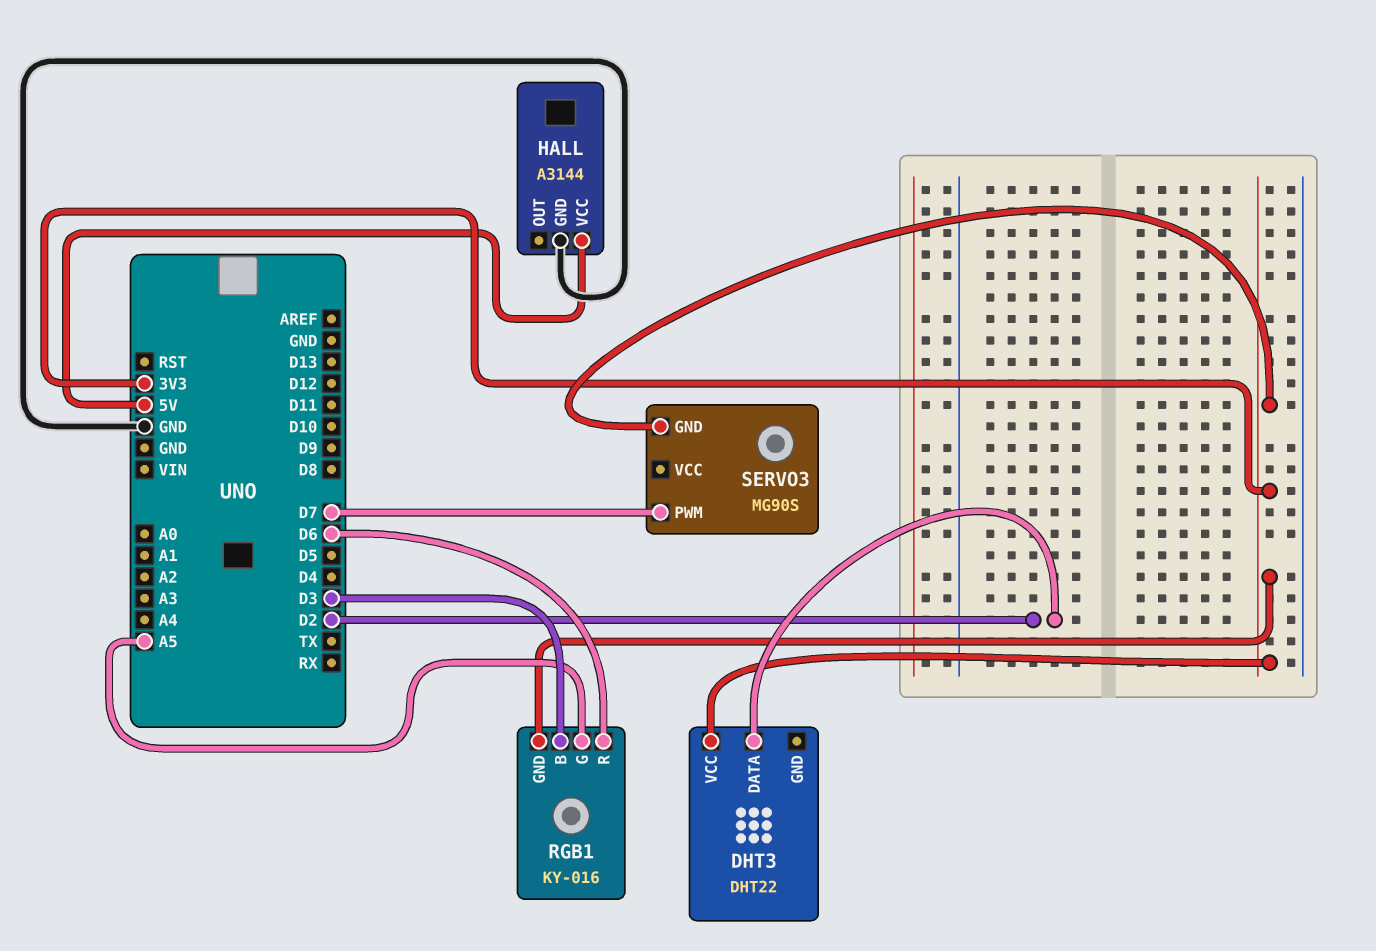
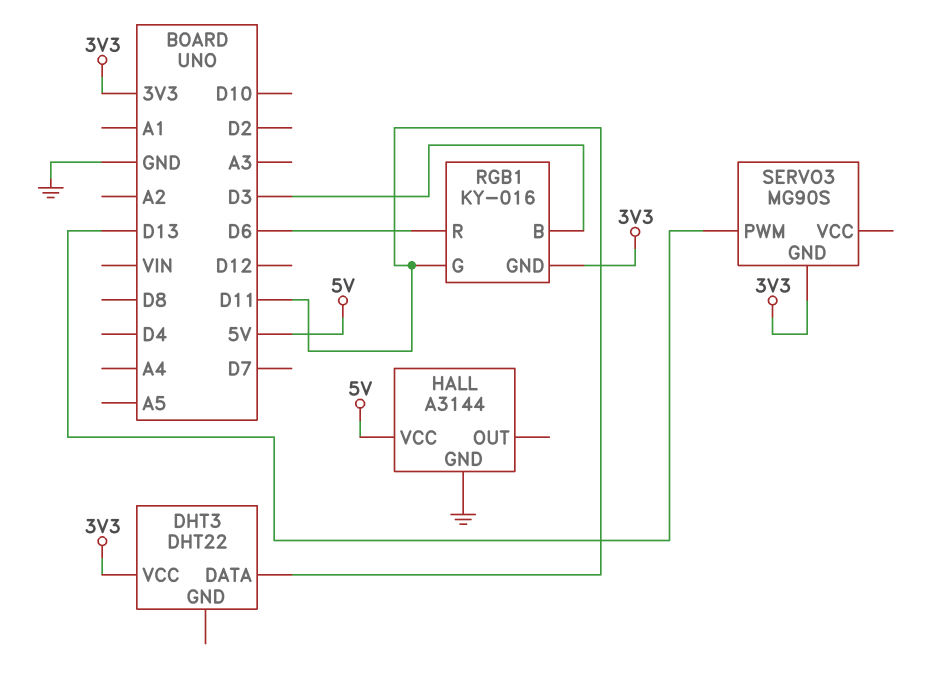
DHT3 pin DATA: D2 -> D11
RGB1 pin G: A5 -> D11
SERVO3 pin PWM: D7 -> D13

